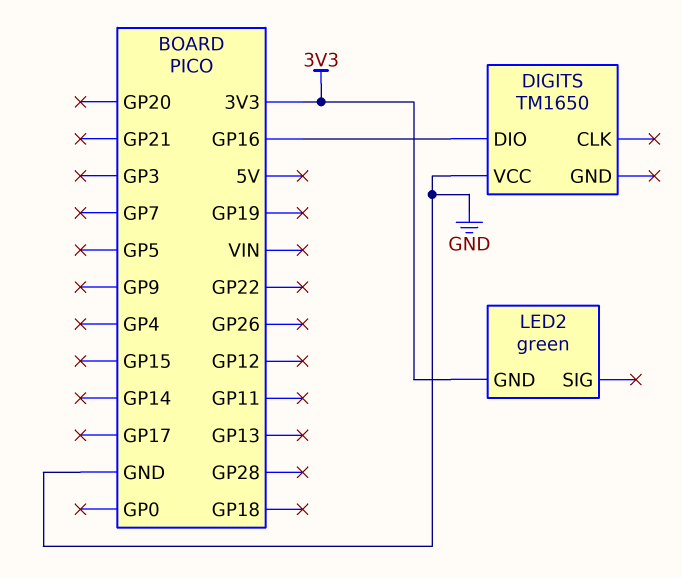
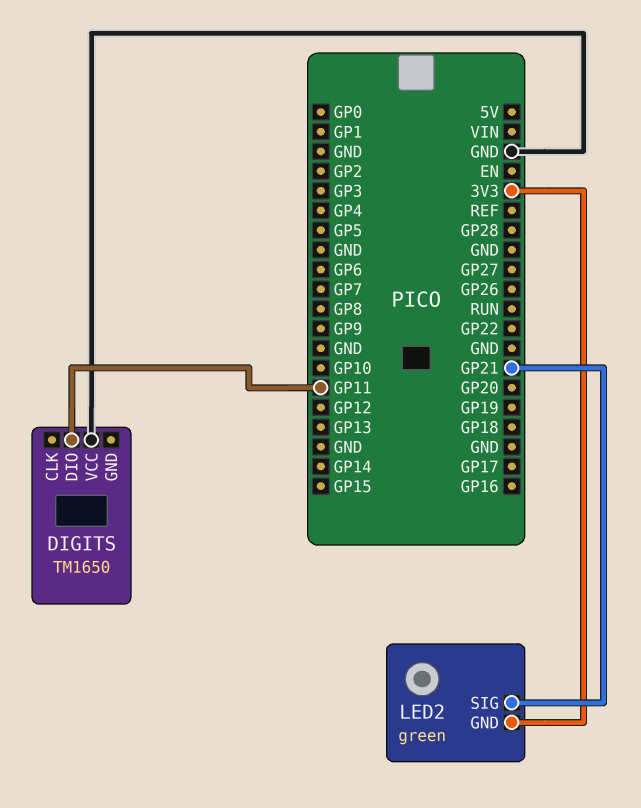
DIGITS pin DIO: GP16 -> GP11
LED2 pin SIG: none -> GP21

